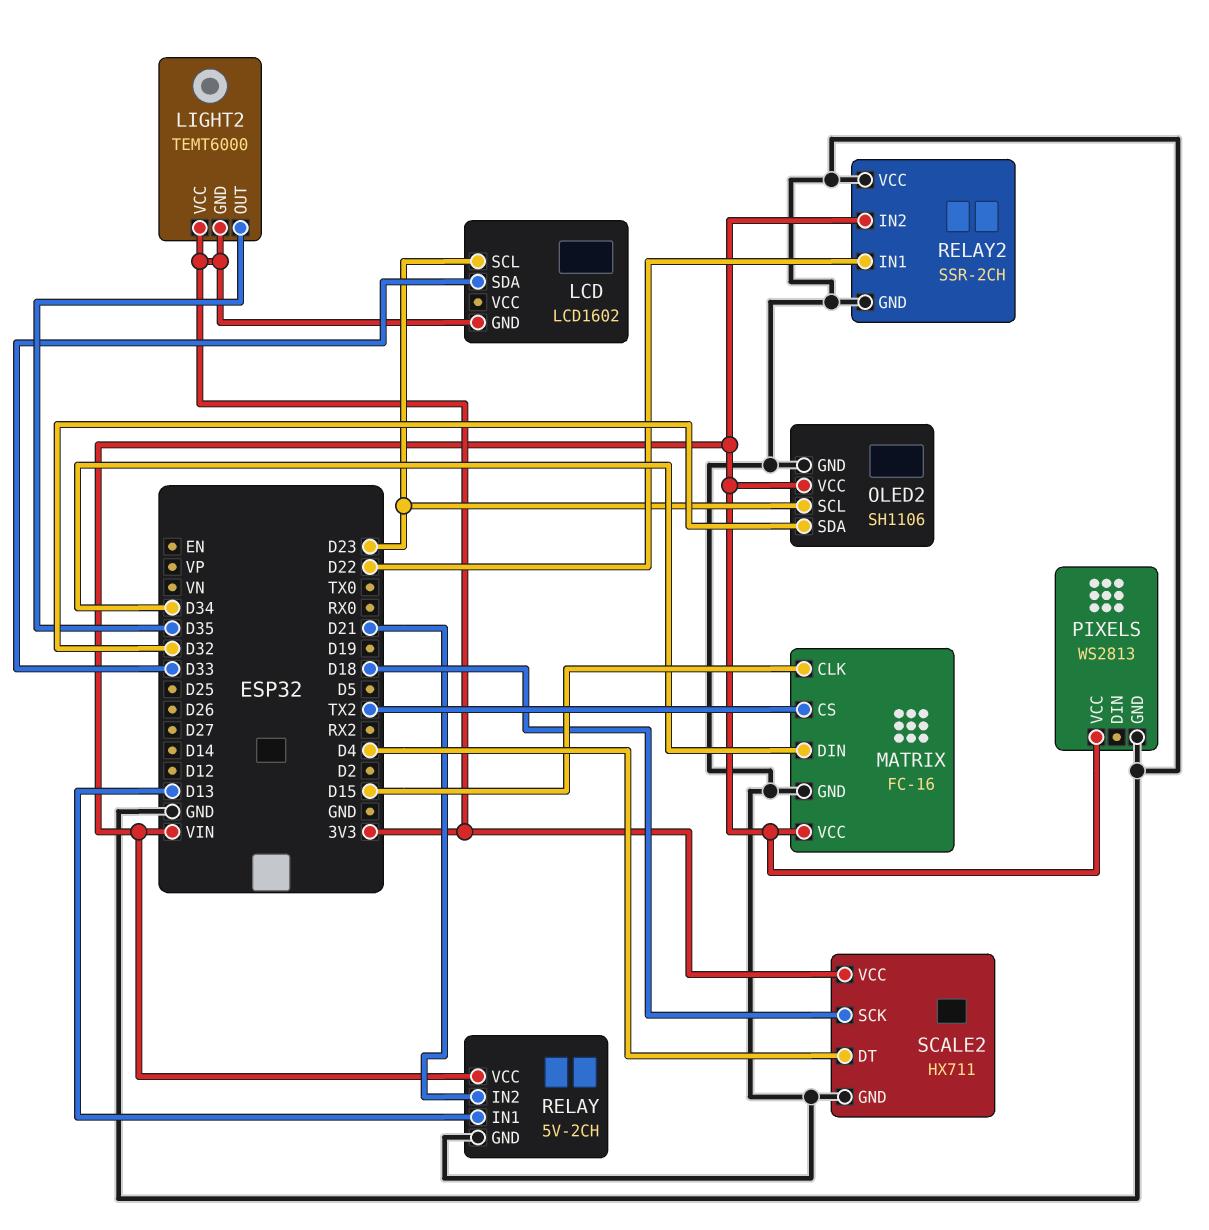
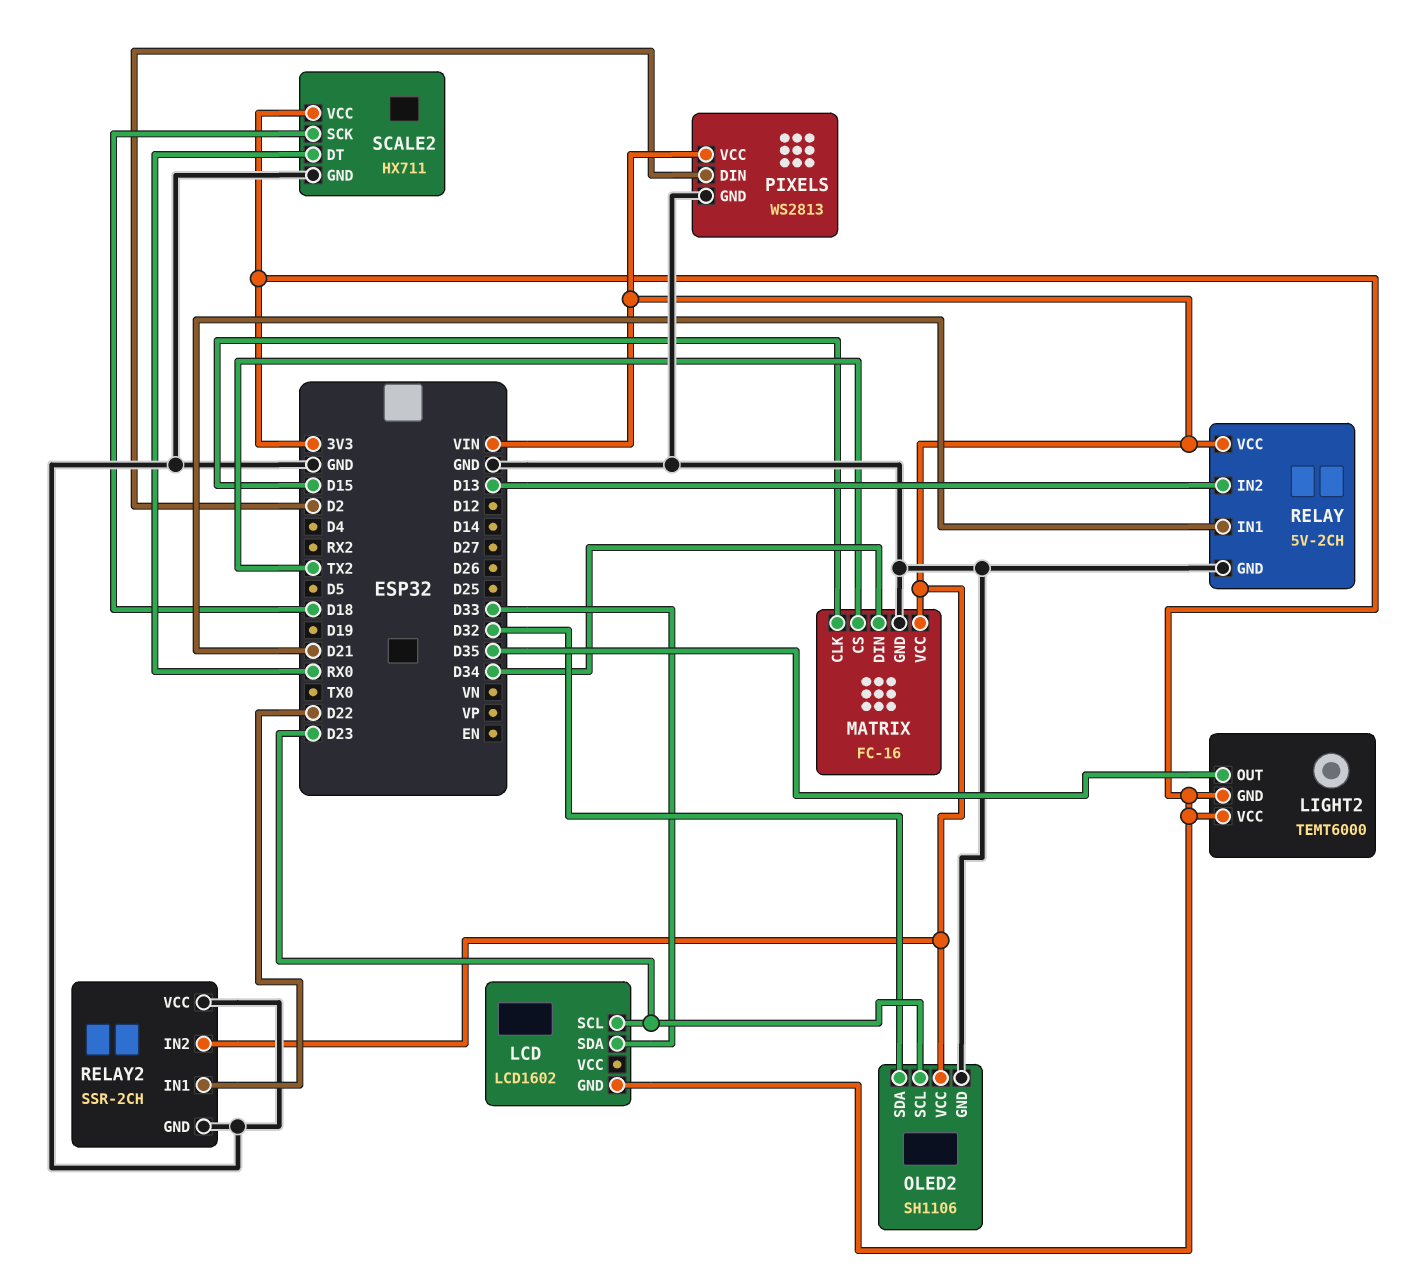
PIXELS pin DIN: none -> D2
RELAY pin IN1: D13 -> D21
RELAY pin IN2: D21 -> D13
SCALE2 pin DT: D4 -> RX0

